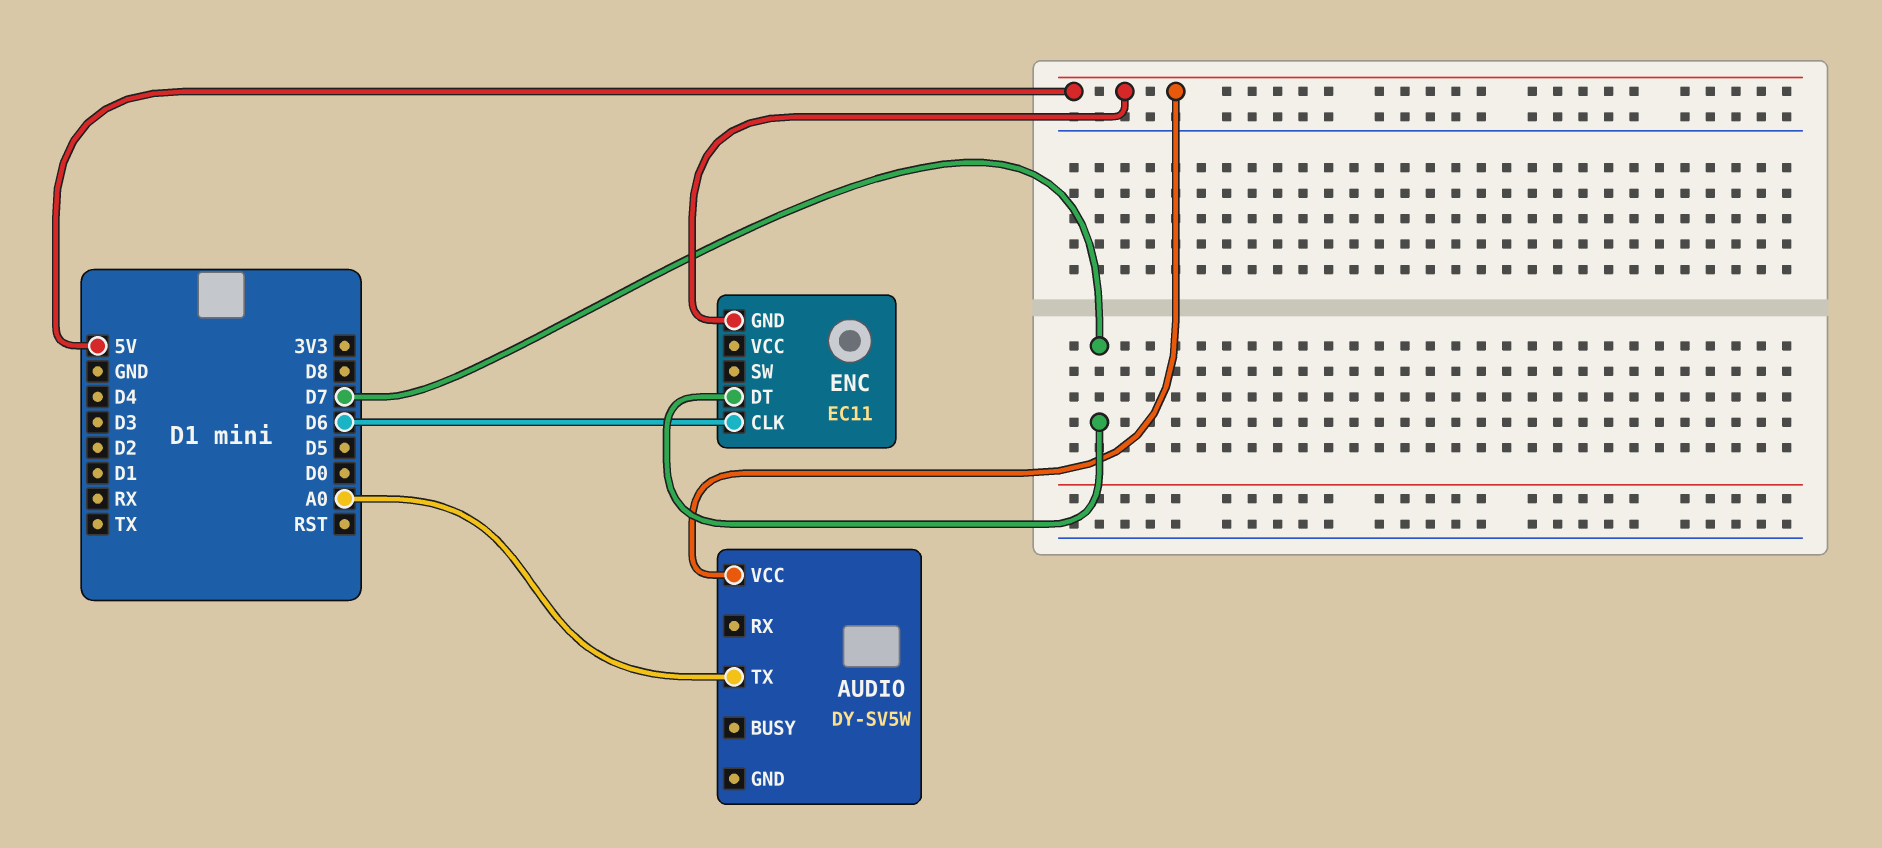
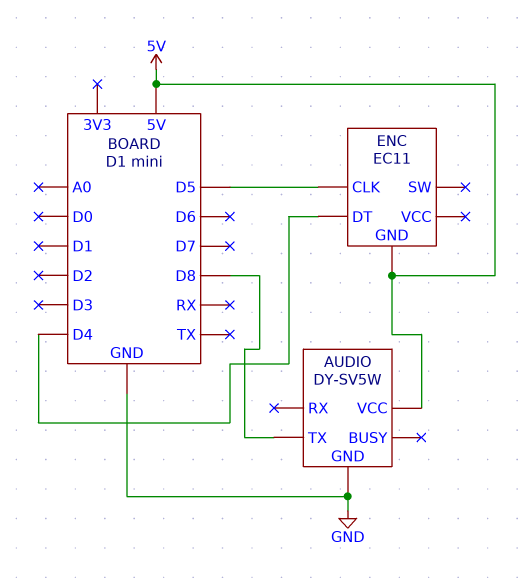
AUDIO pin GND: none -> GND
AUDIO pin TX: A0 -> D8
ENC pin CLK: D6 -> D5
ENC pin DT: D7 -> D4

